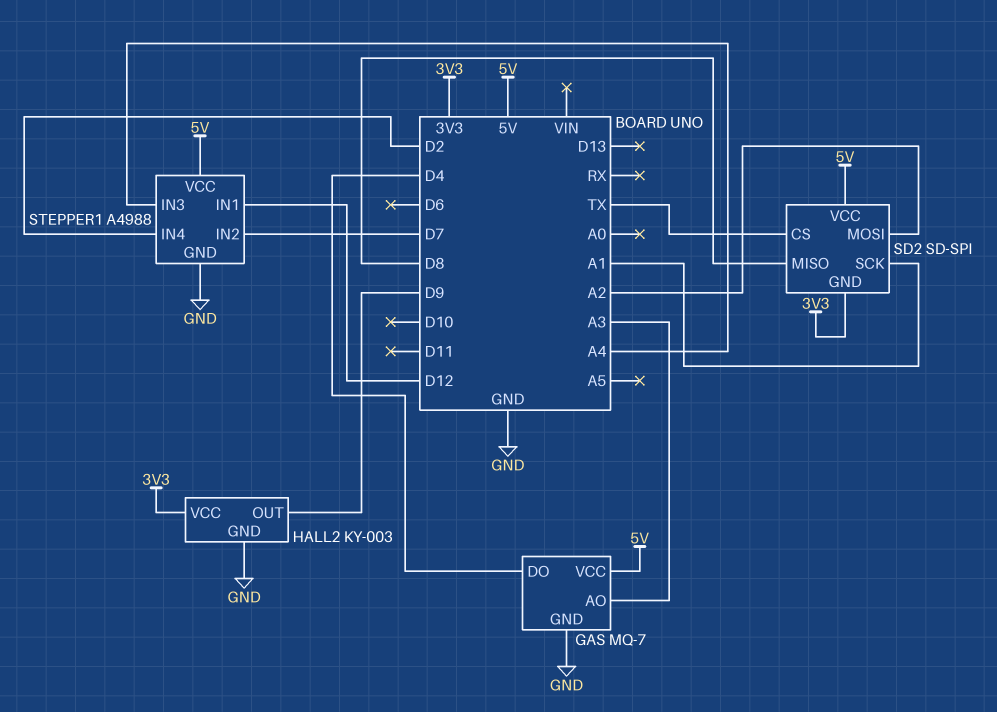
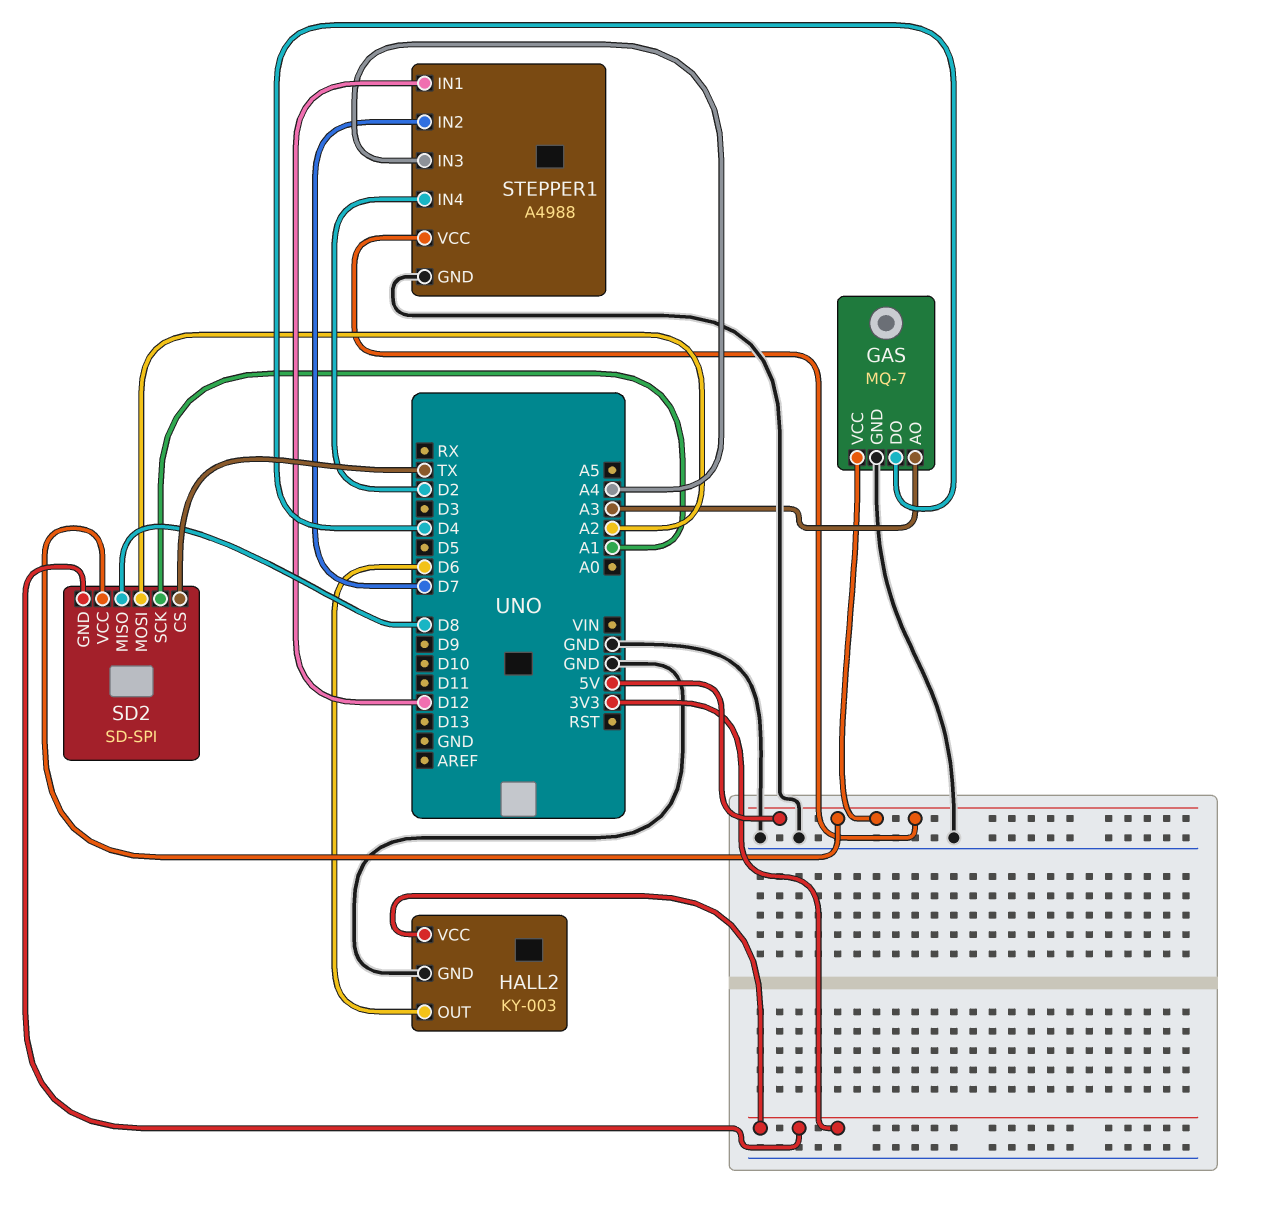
HALL2 pin OUT: D9 -> D6

